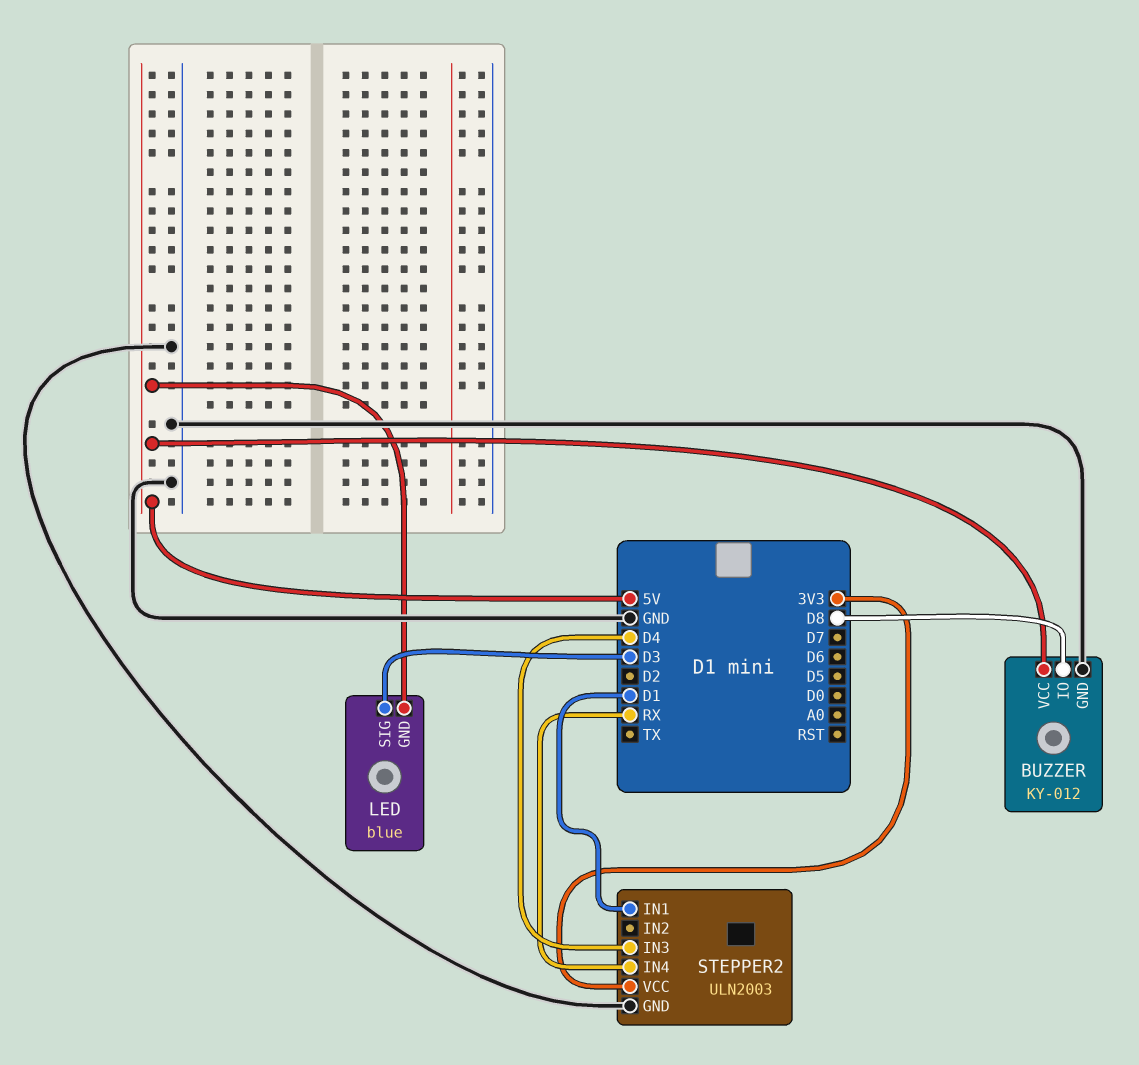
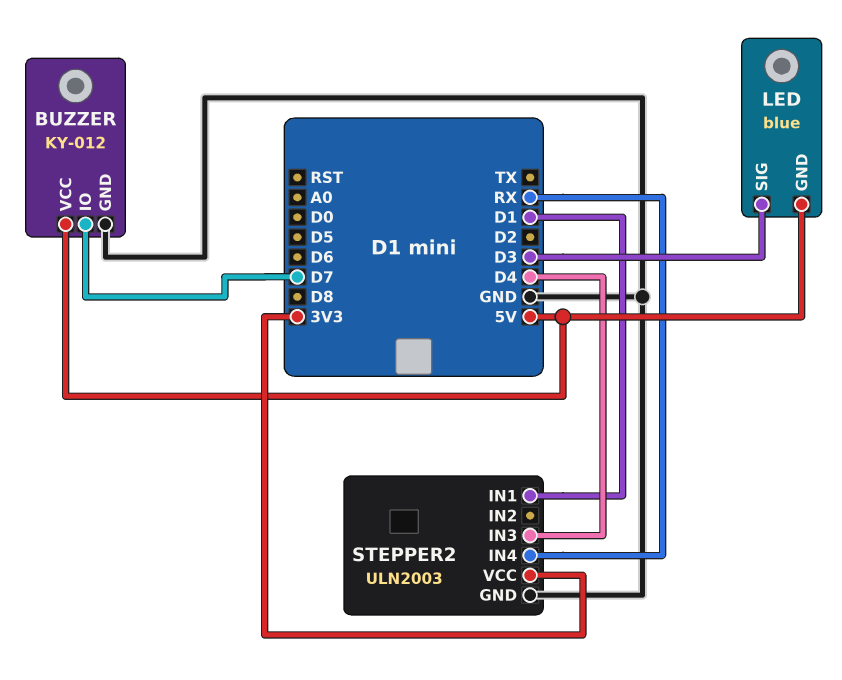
BUZZER pin IO: D8 -> D7

